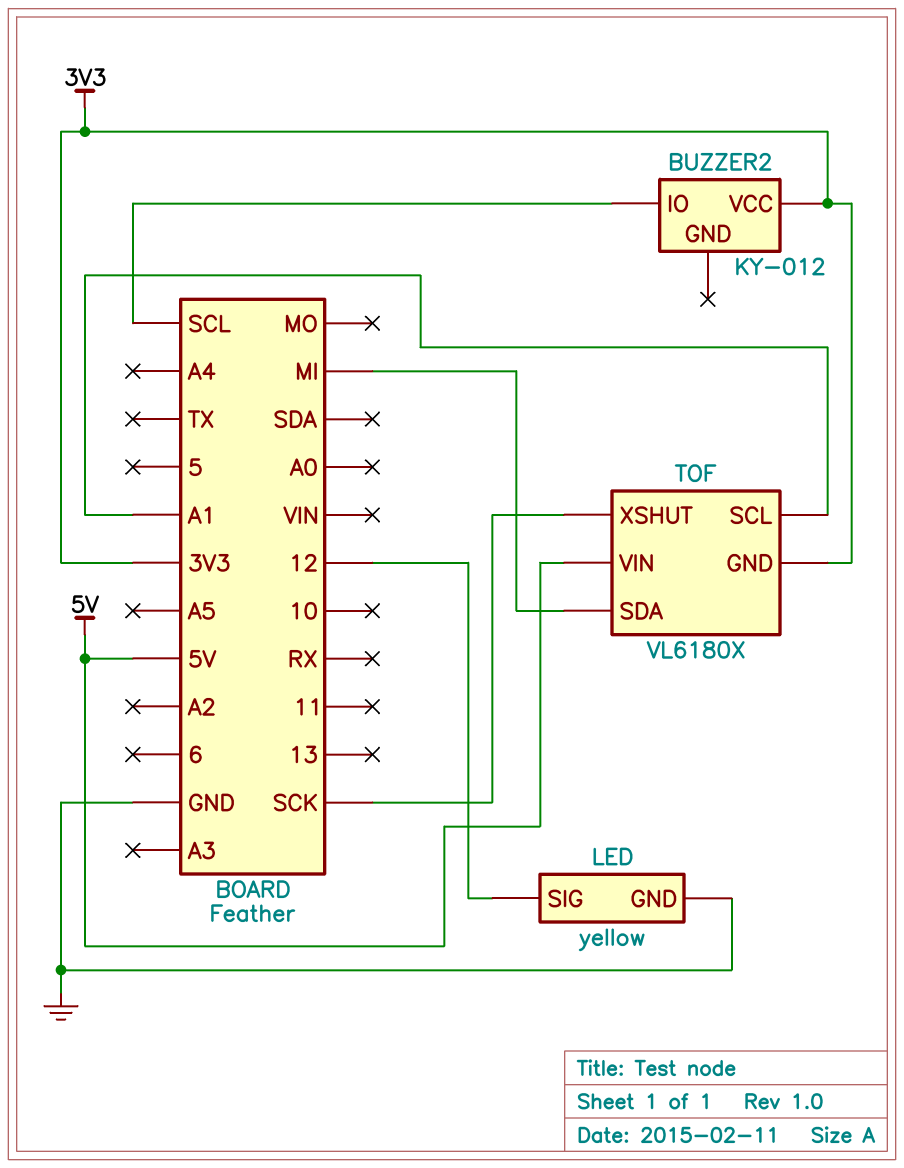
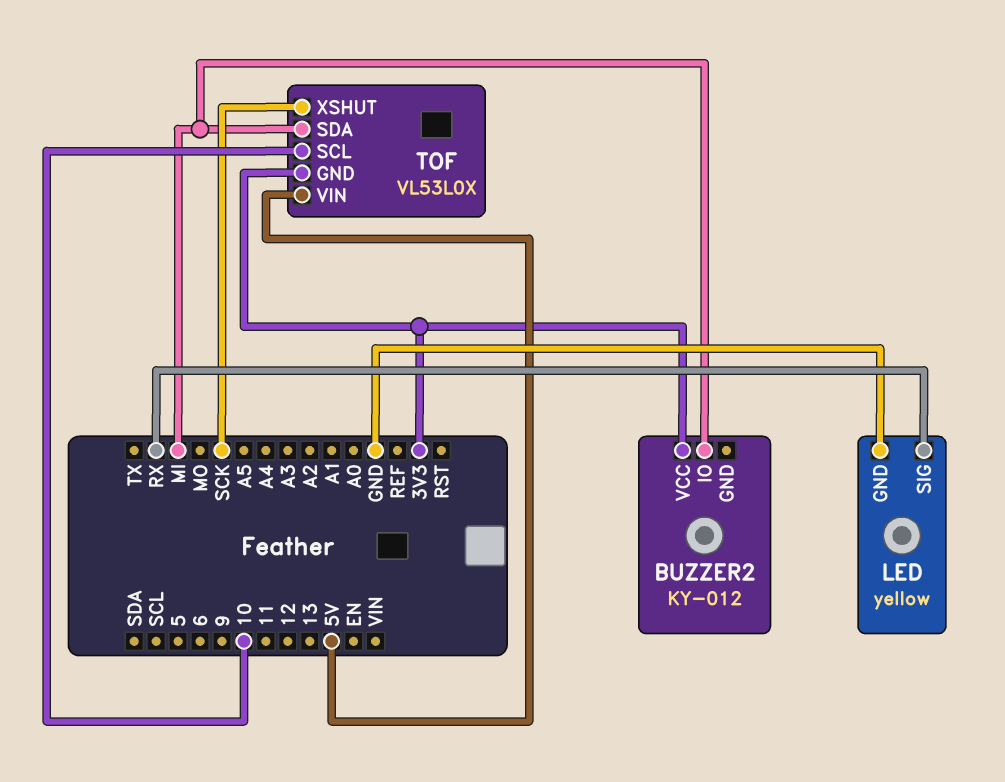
BUZZER2 pin IO: SCL -> MI
LED pin SIG: 12 -> RX
TOF: VL6180X -> VL53L0X
TOF pin SCL: A1 -> 10

